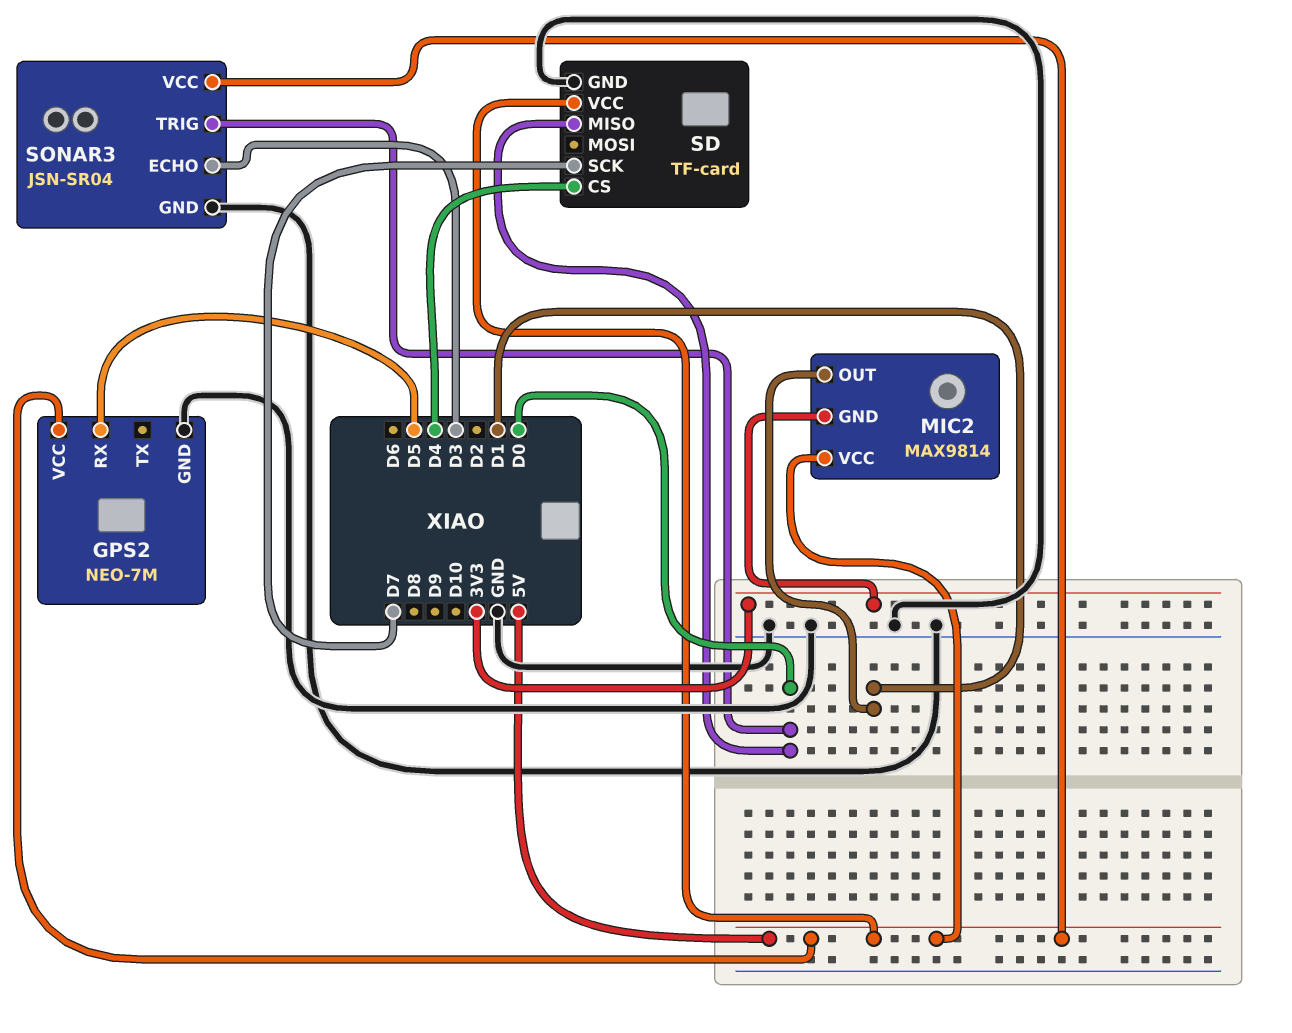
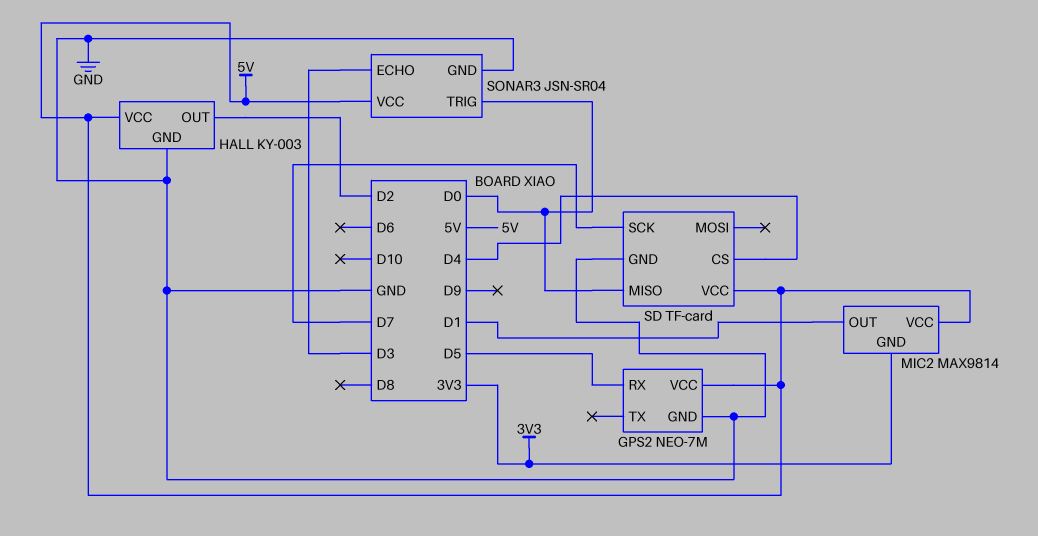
HALL: none -> KY-003
HALL pin GND: none -> GND
HALL pin OUT: none -> D2
HALL pin VCC: none -> 5V

